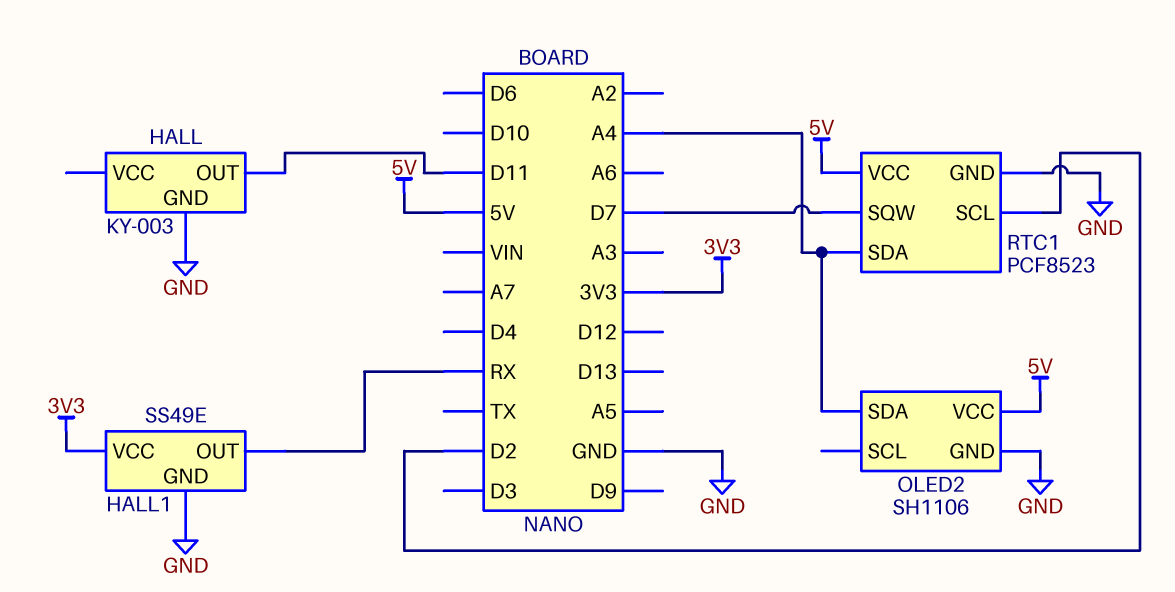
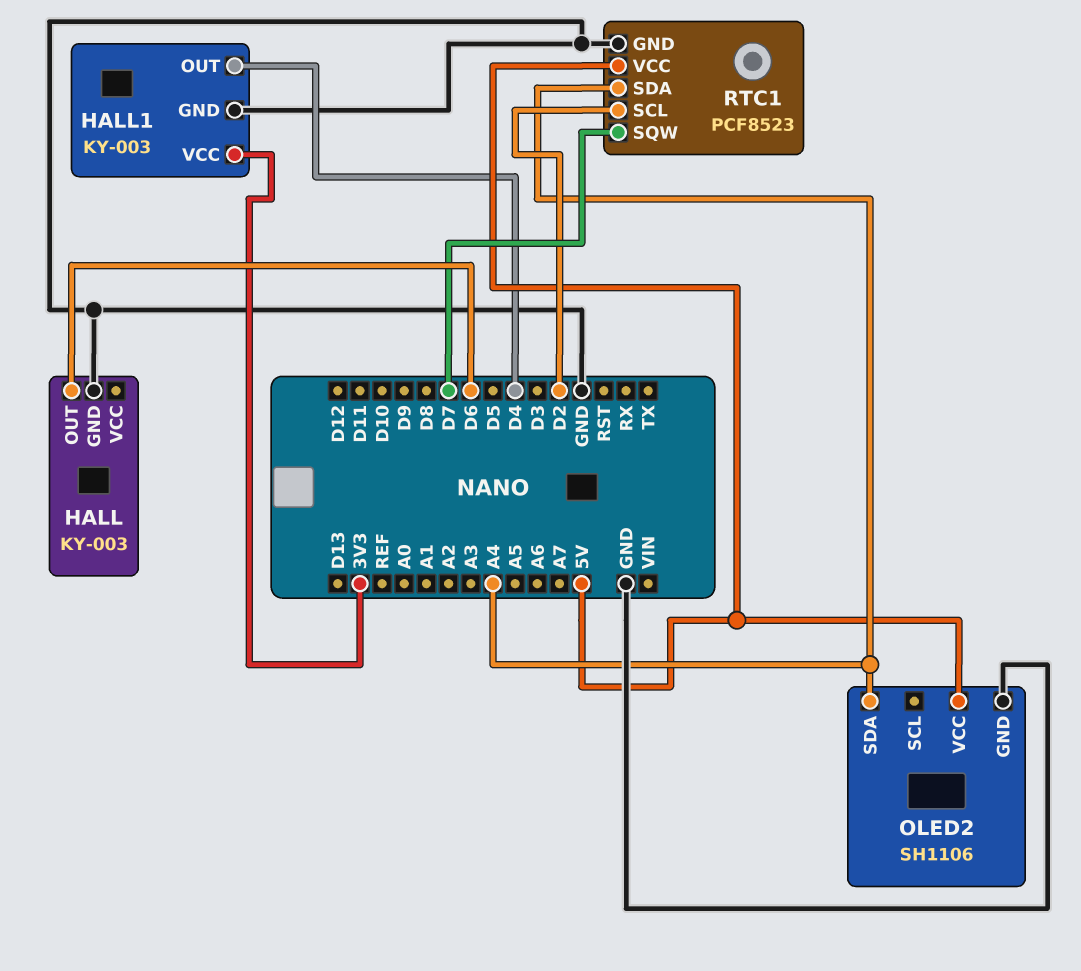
HALL pin OUT: D11 -> D6
HALL1: SS49E -> KY-003
HALL1 pin OUT: RX -> D4

